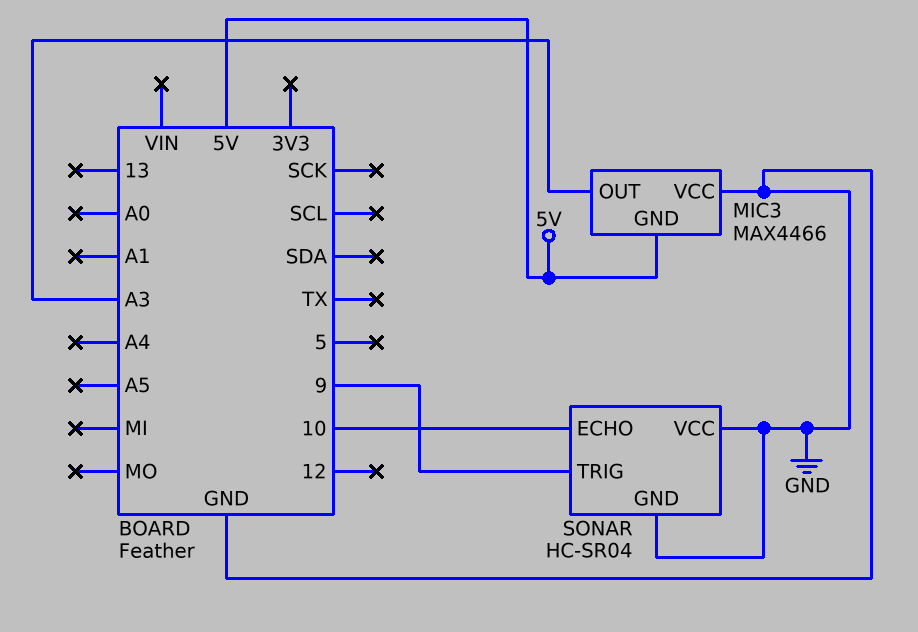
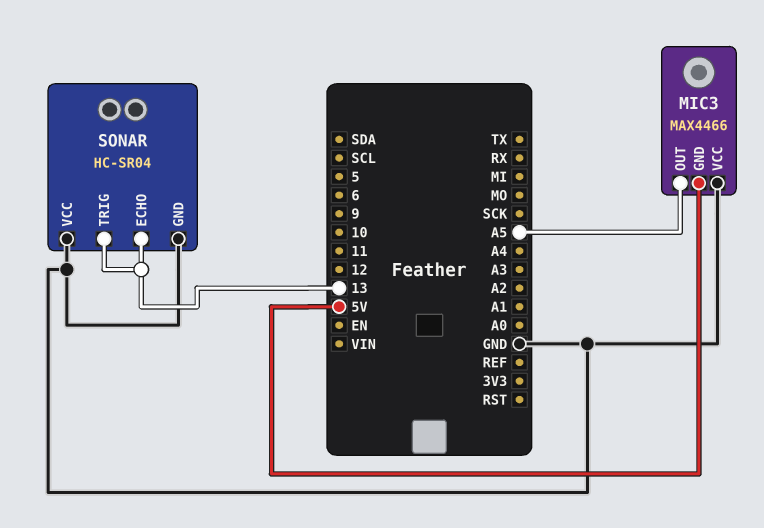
MIC3 pin OUT: A3 -> A5
SONAR pin ECHO: 10 -> 13
SONAR pin TRIG: 9 -> 13

